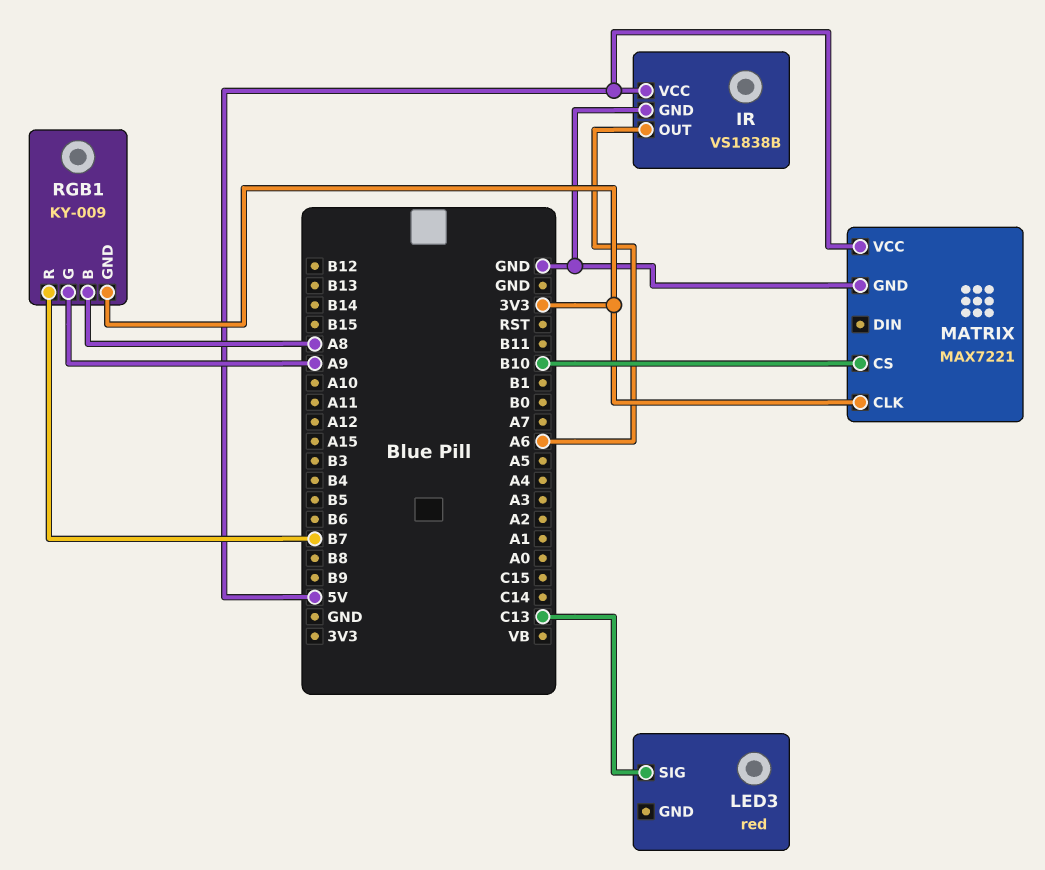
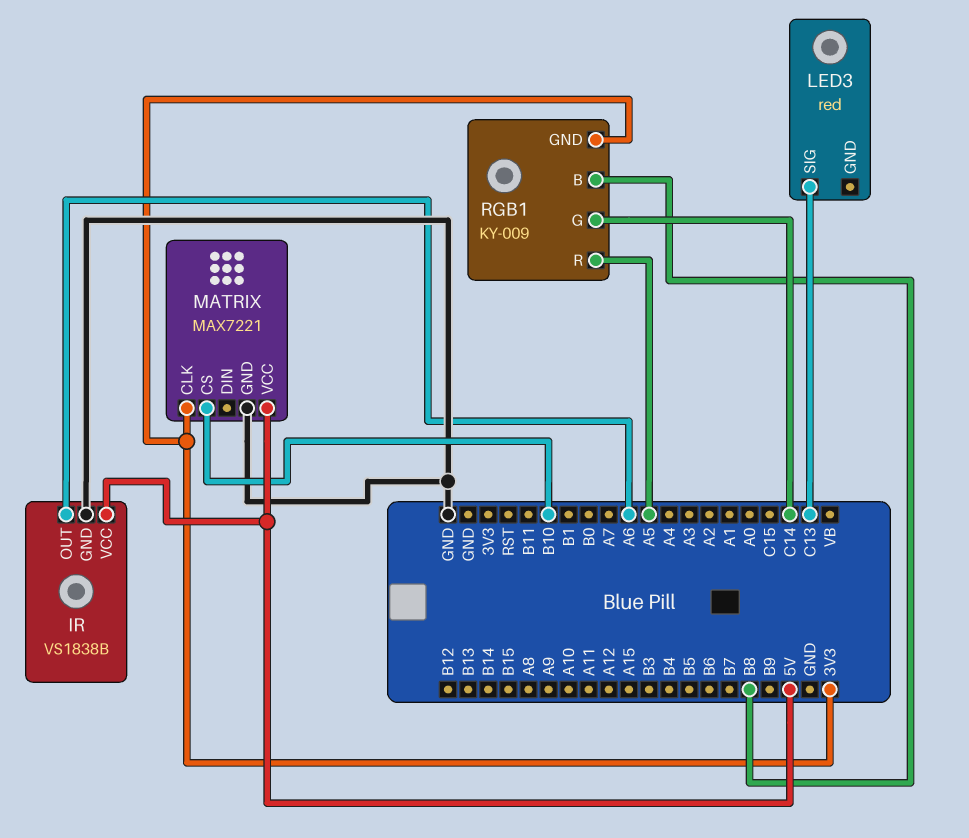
RGB1 pin B: A8 -> B8
RGB1 pin G: A9 -> C14
RGB1 pin R: B7 -> A5

